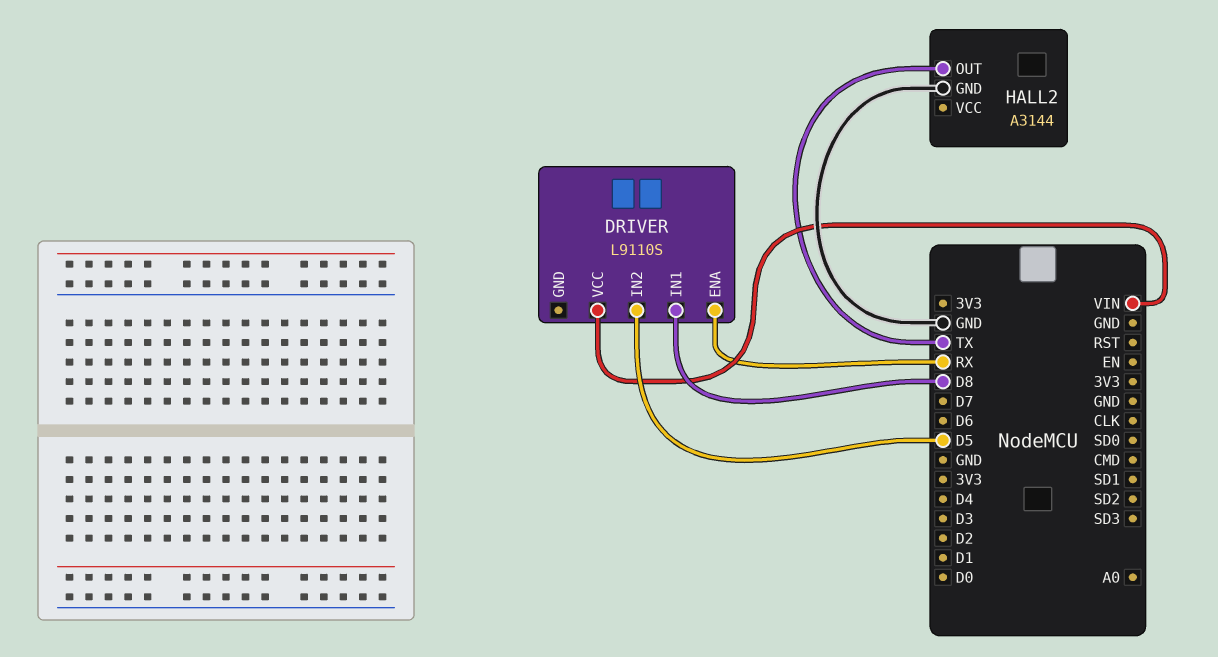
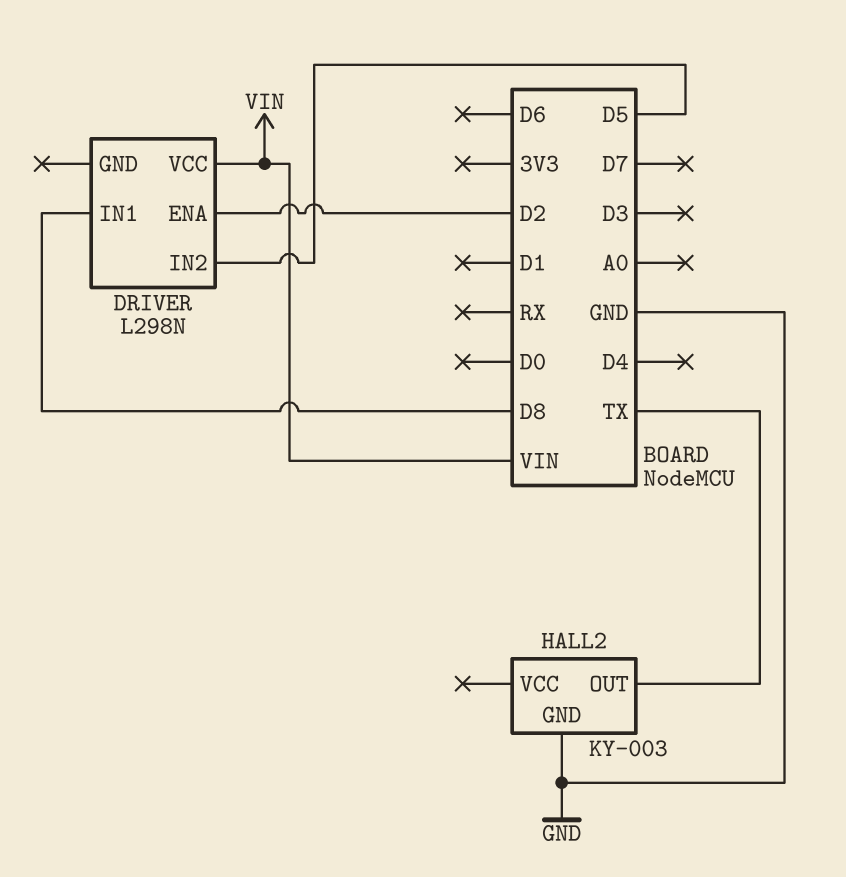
DRIVER: L9110S -> L298N
DRIVER pin ENA: RX -> D2
HALL2: A3144 -> KY-003

